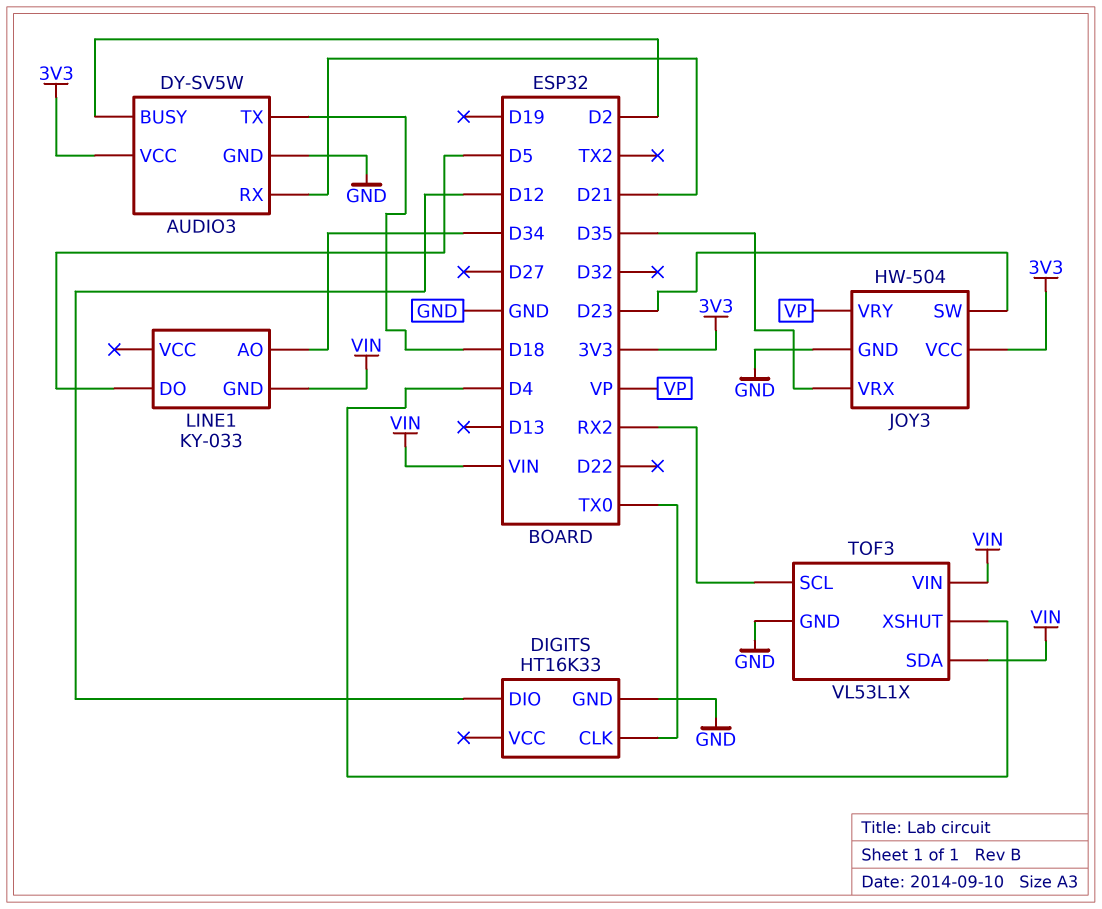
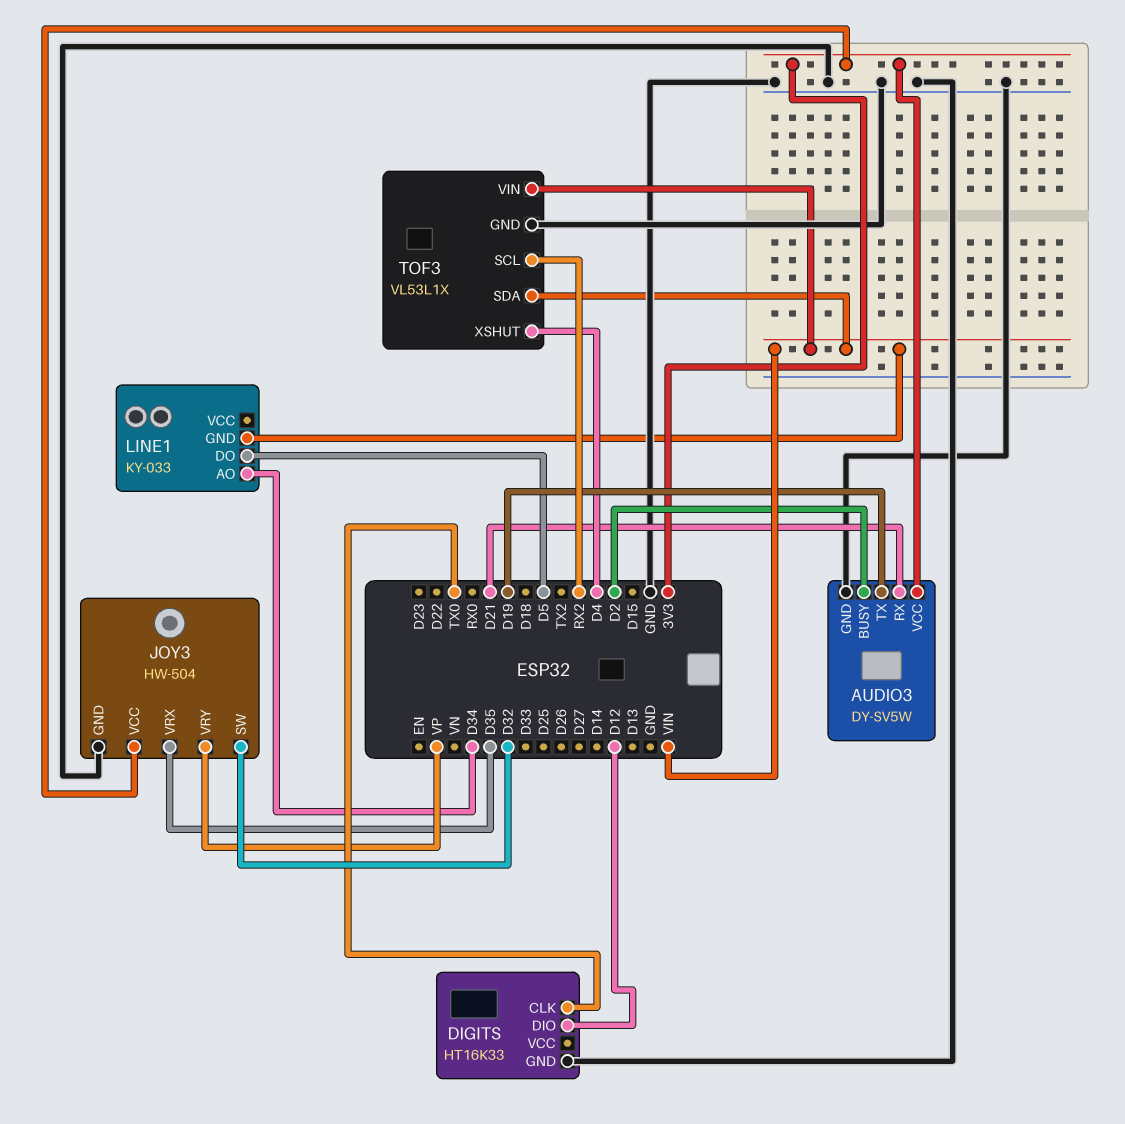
AUDIO3 pin TX: D18 -> D19
JOY3 pin SW: D23 -> D32

